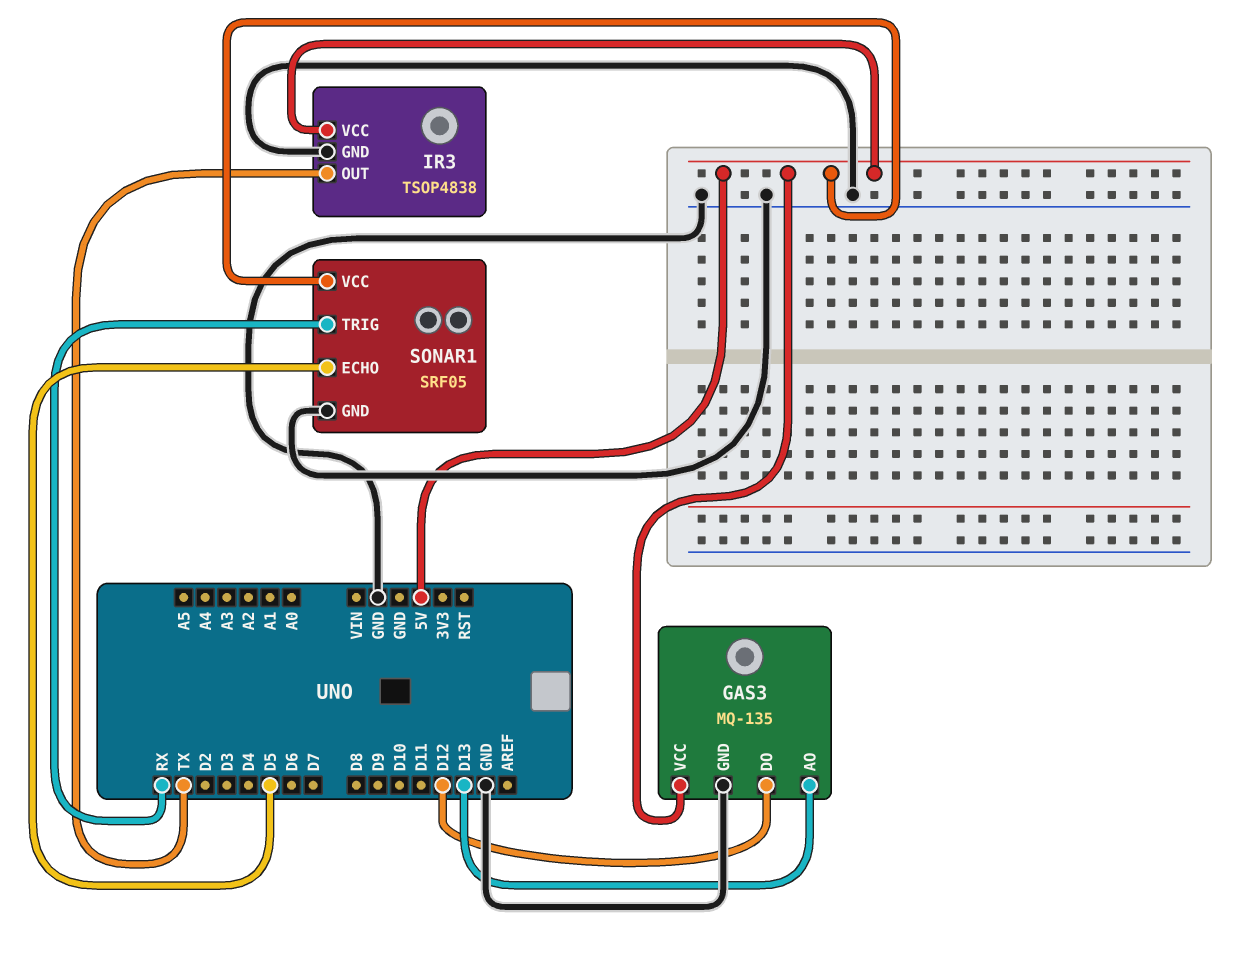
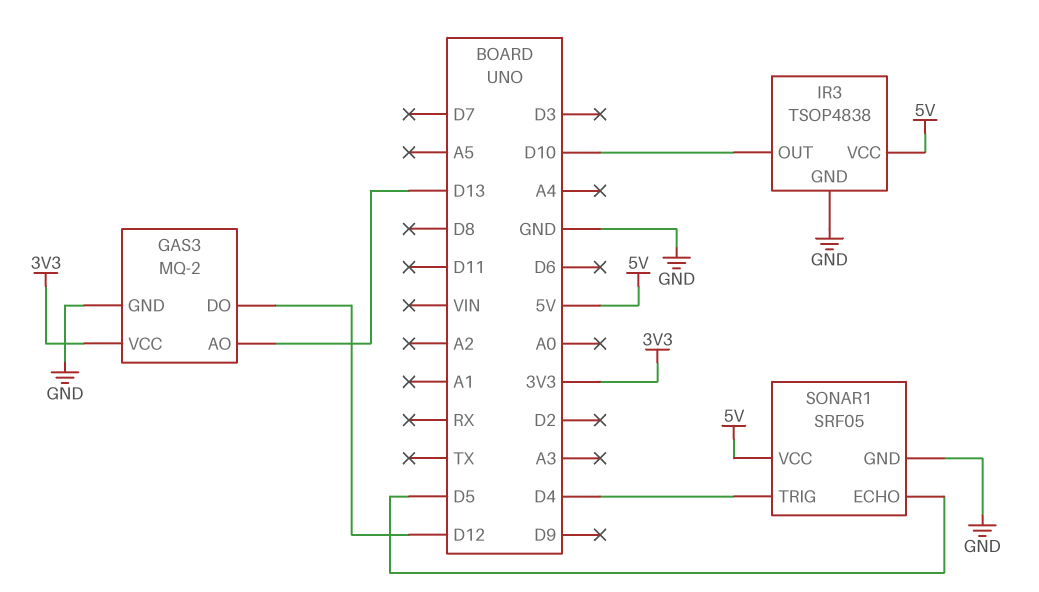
GAS3: MQ-135 -> MQ-2
GAS3 pin VCC: 5V -> 3V3
IR3 pin OUT: TX -> D10
SONAR1 pin TRIG: RX -> D4

